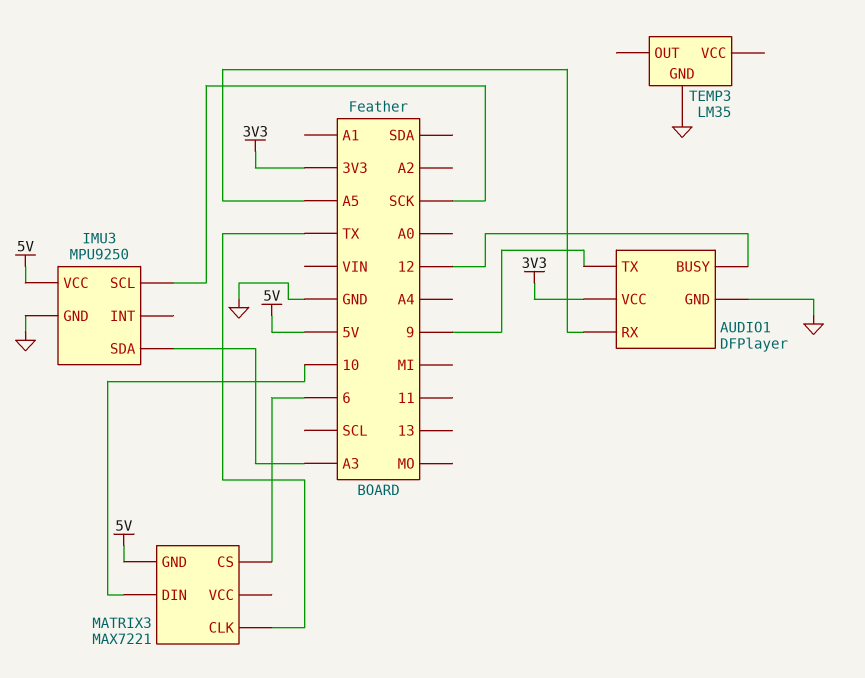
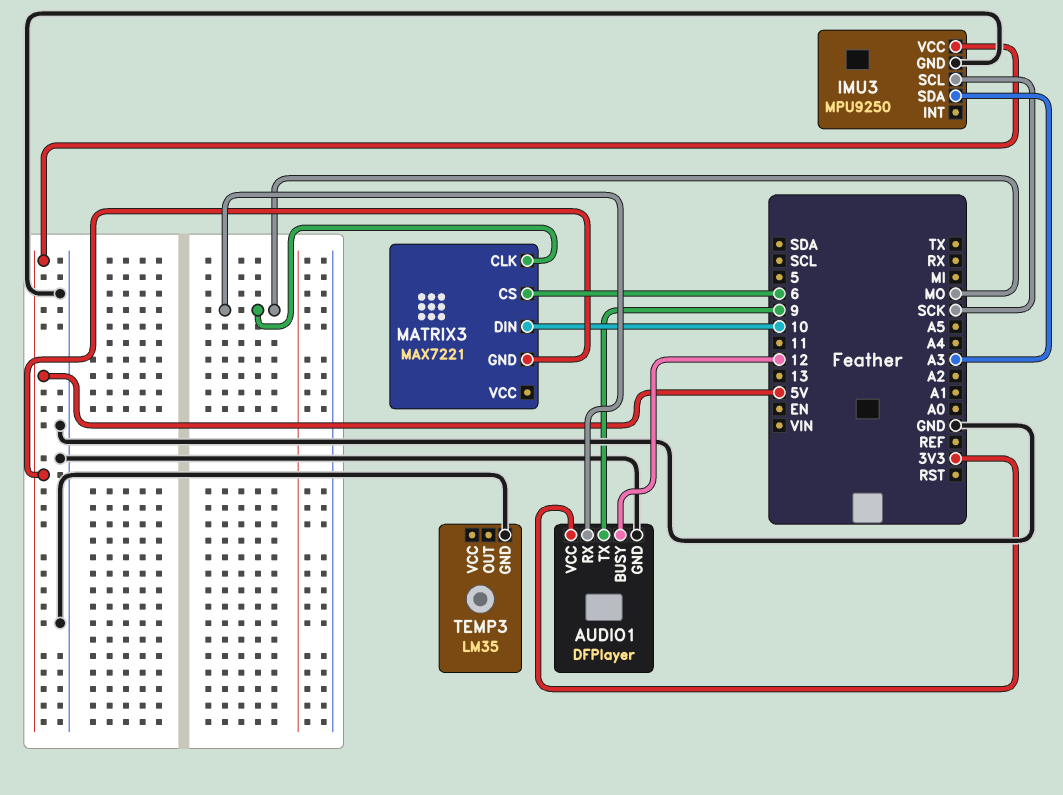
AUDIO1 pin RX: A5 -> MO
MATRIX3 pin CLK: TX -> MO

